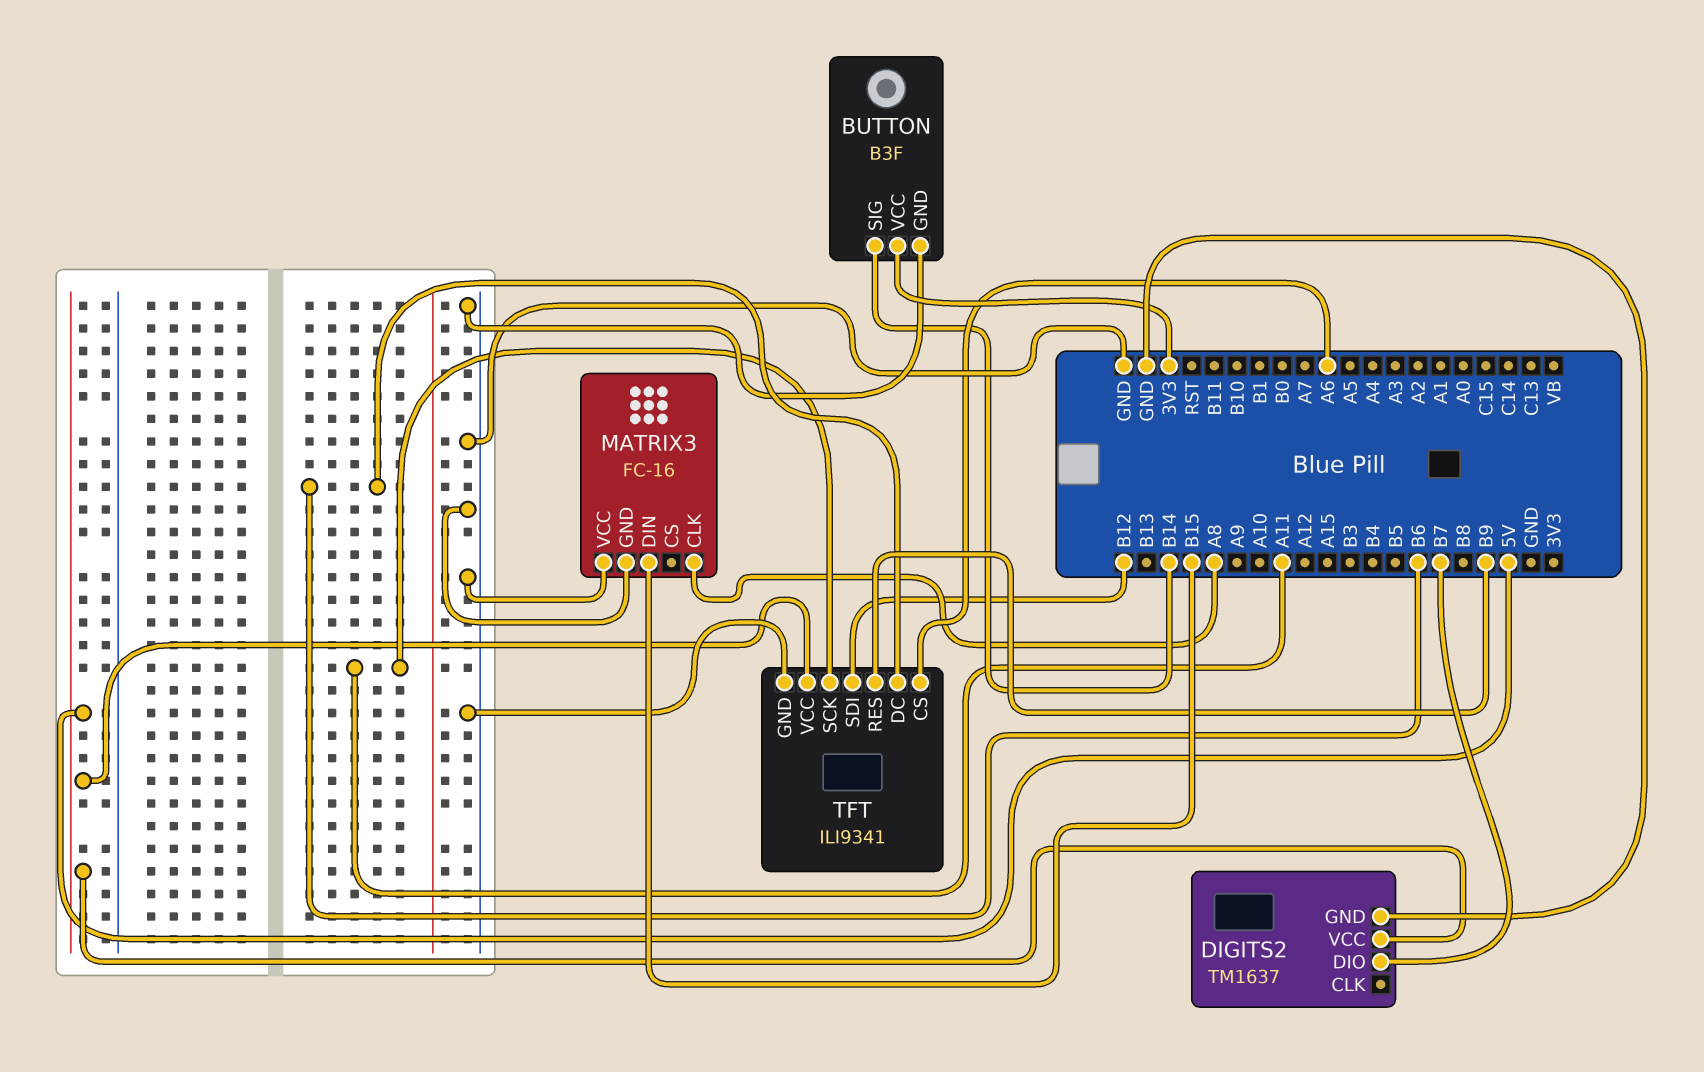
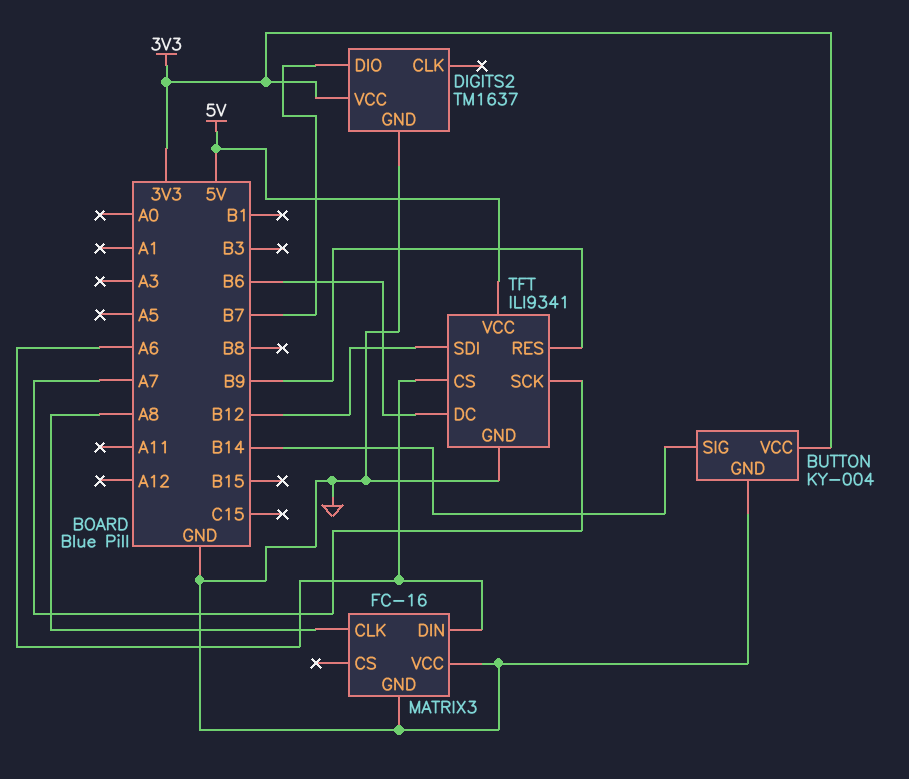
BUTTON: B3F -> KY-004
DIGITS2 pin VCC: 5V -> 3V3
MATRIX3 pin DIN: B15 -> A6
TFT pin SCK: A11 -> A7

